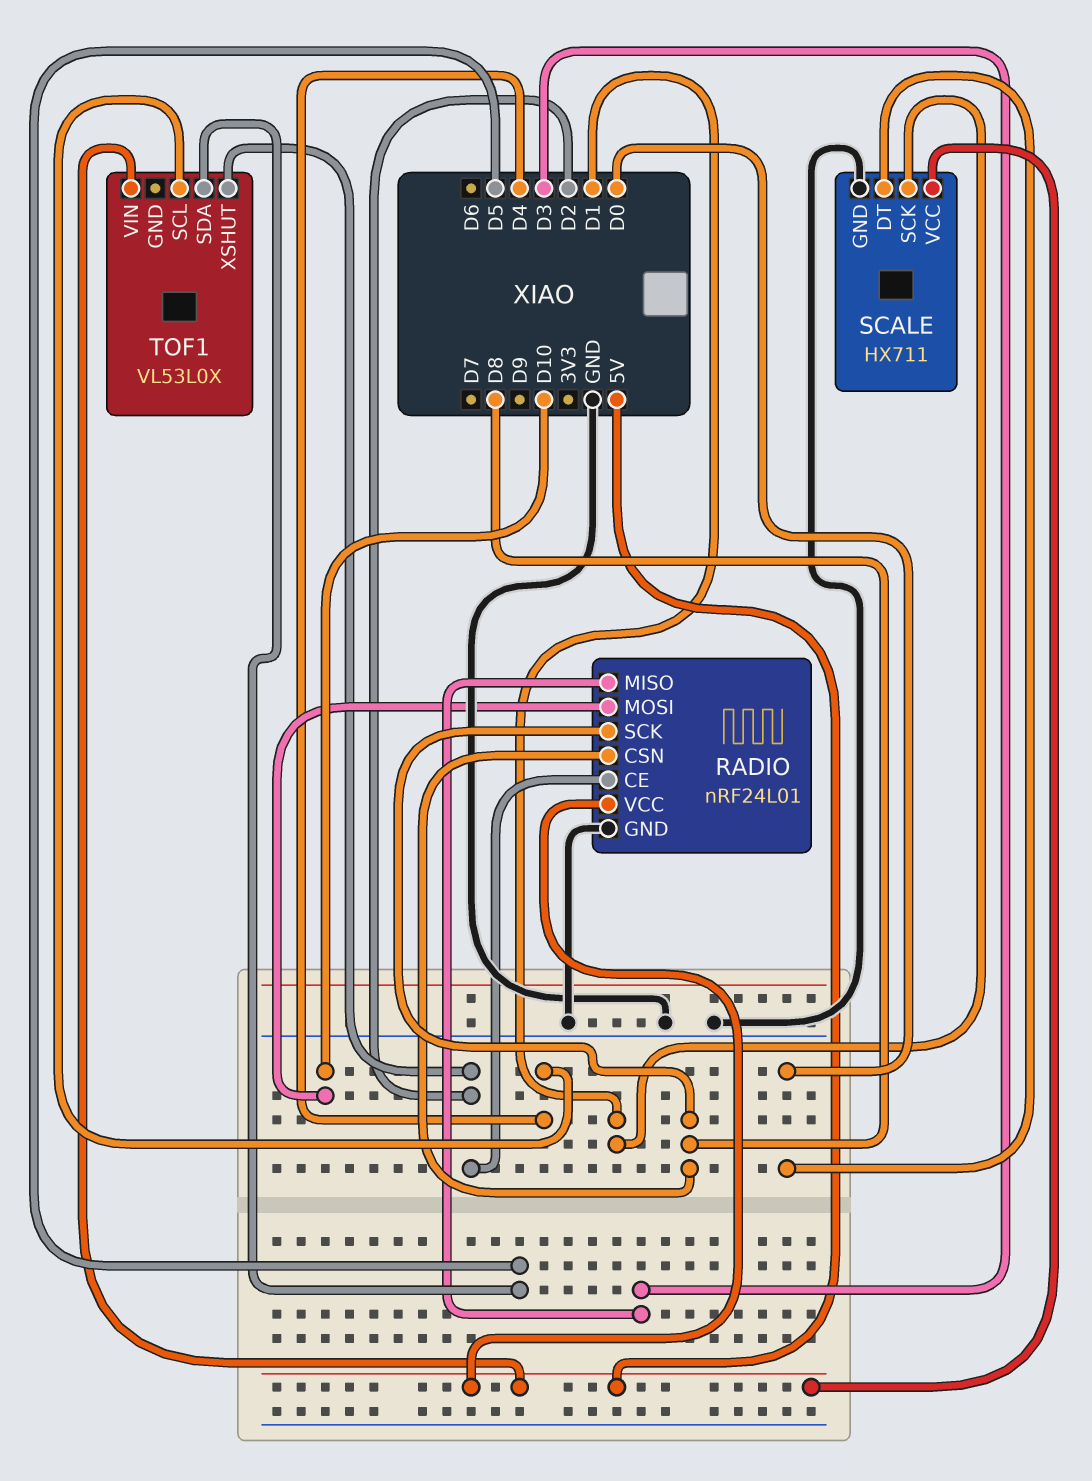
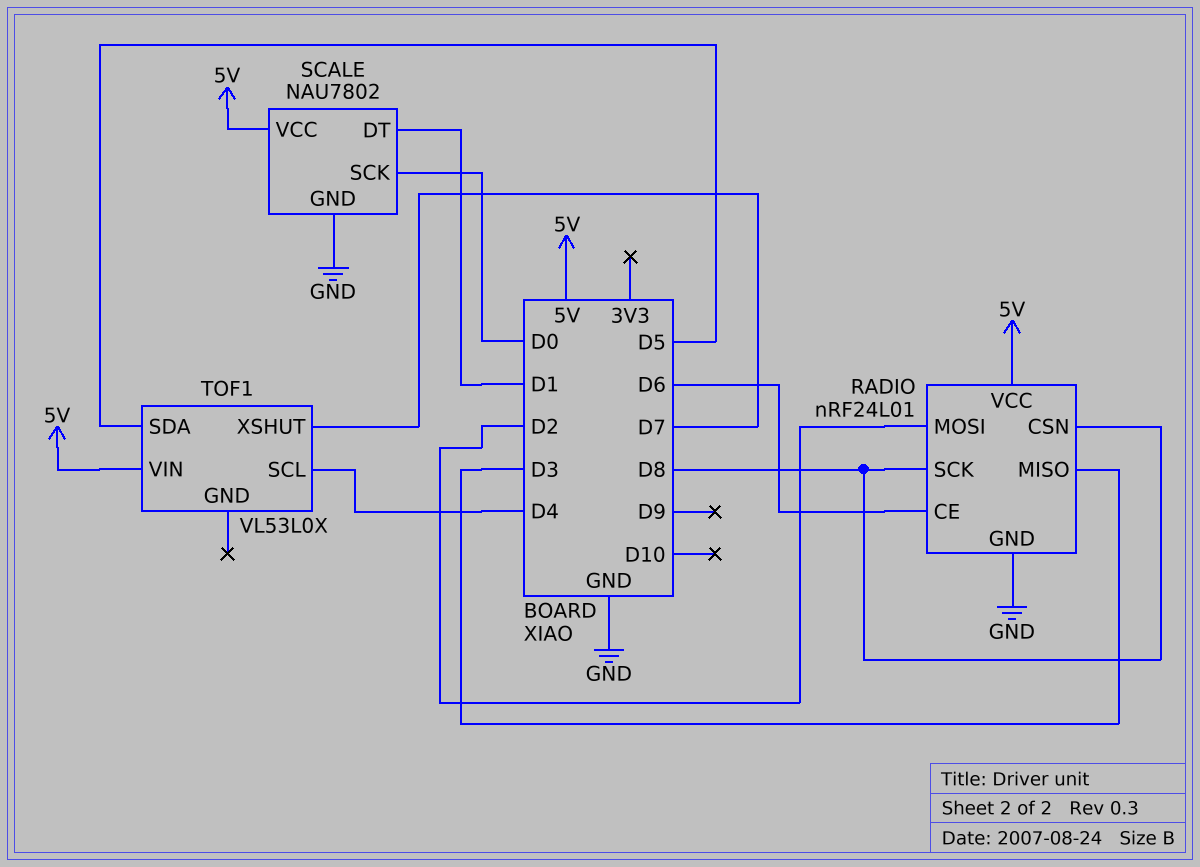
RADIO pin CE: D2 -> D6
RADIO pin MOSI: D10 -> D2
SCALE: HX711 -> NAU7802
SCALE pin DT: D0 -> D1
SCALE pin SCK: D1 -> D0
TOF1 pin XSHUT: D2 -> D7

